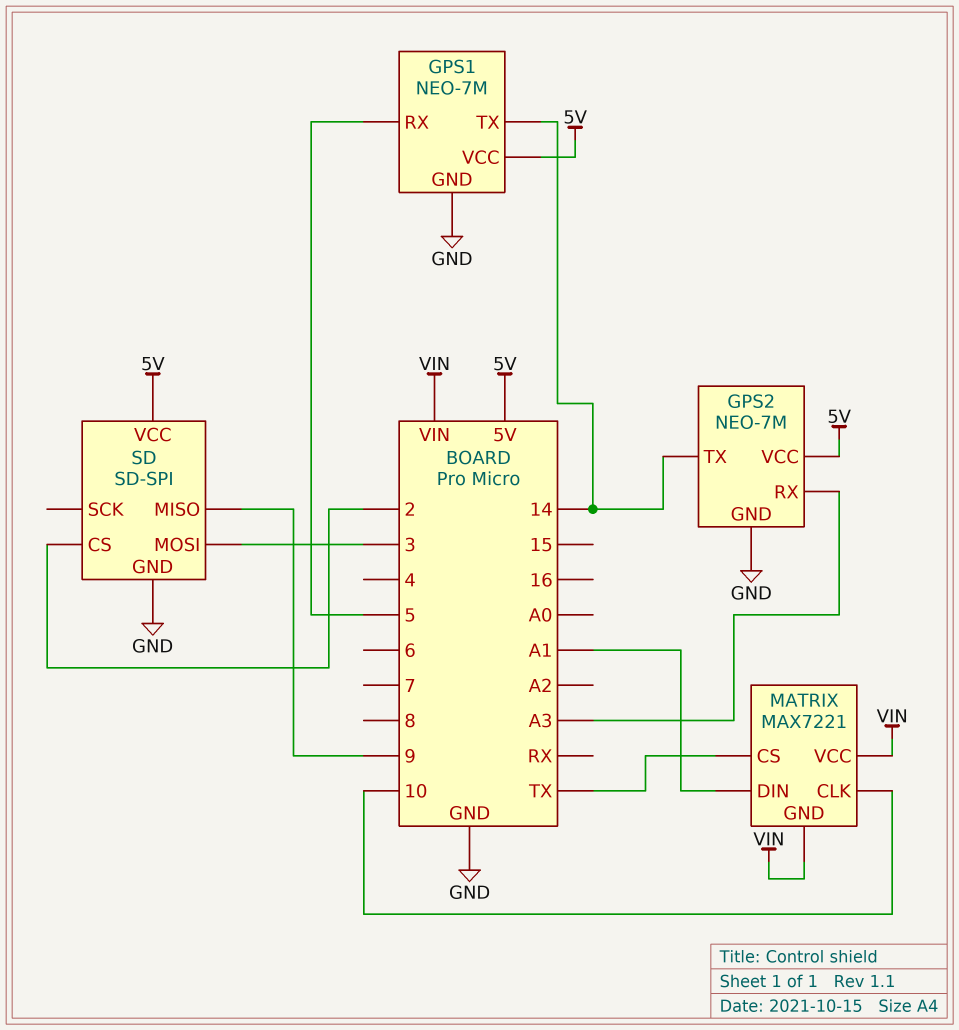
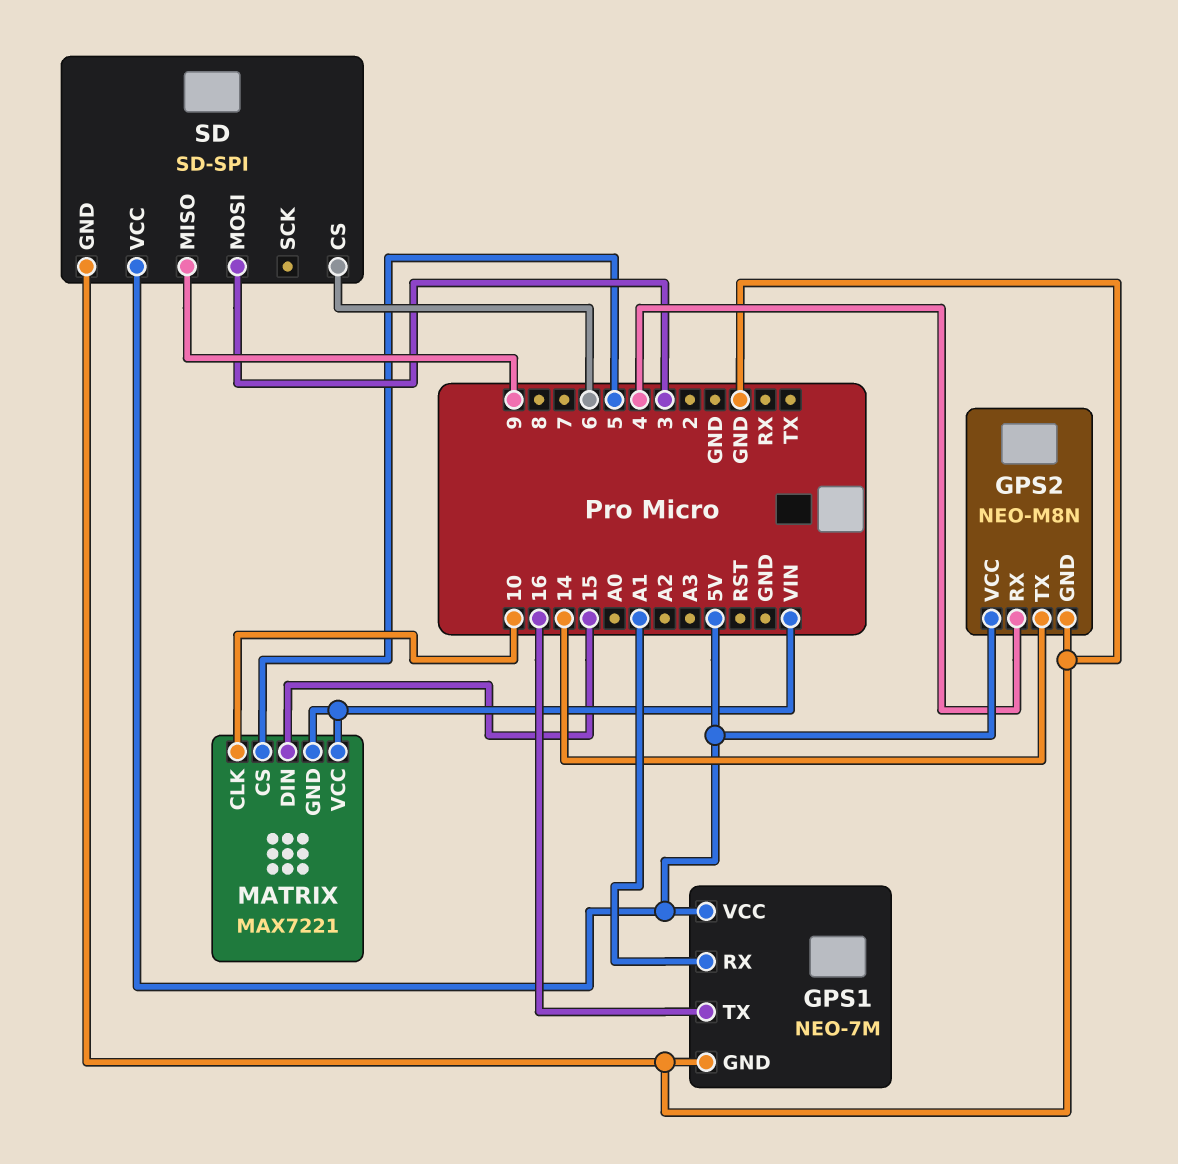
GPS1 pin RX: 5 -> A1
GPS1 pin TX: 14 -> 16
GPS2: NEO-7M -> NEO-M8N
GPS2 pin RX: A3 -> 4
MATRIX pin CS: TX -> 5
MATRIX pin DIN: A1 -> 15
SD pin CS: 2 -> 6

